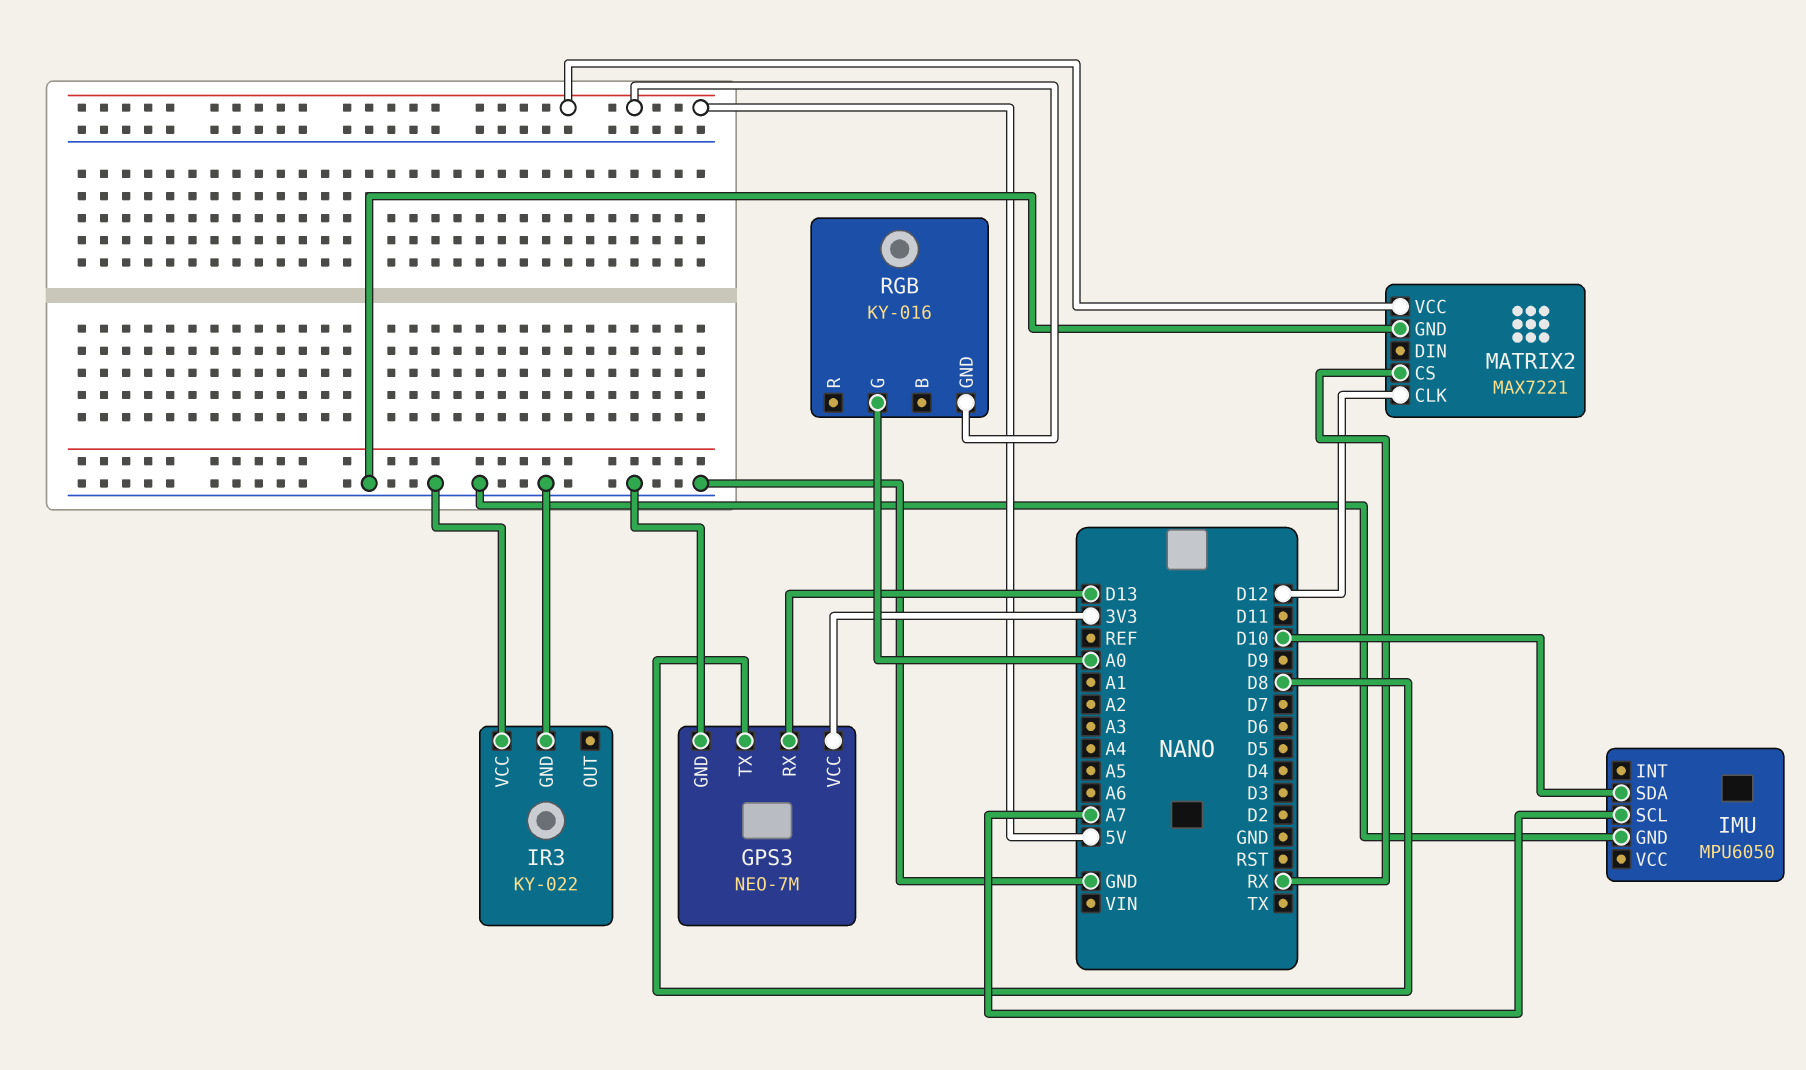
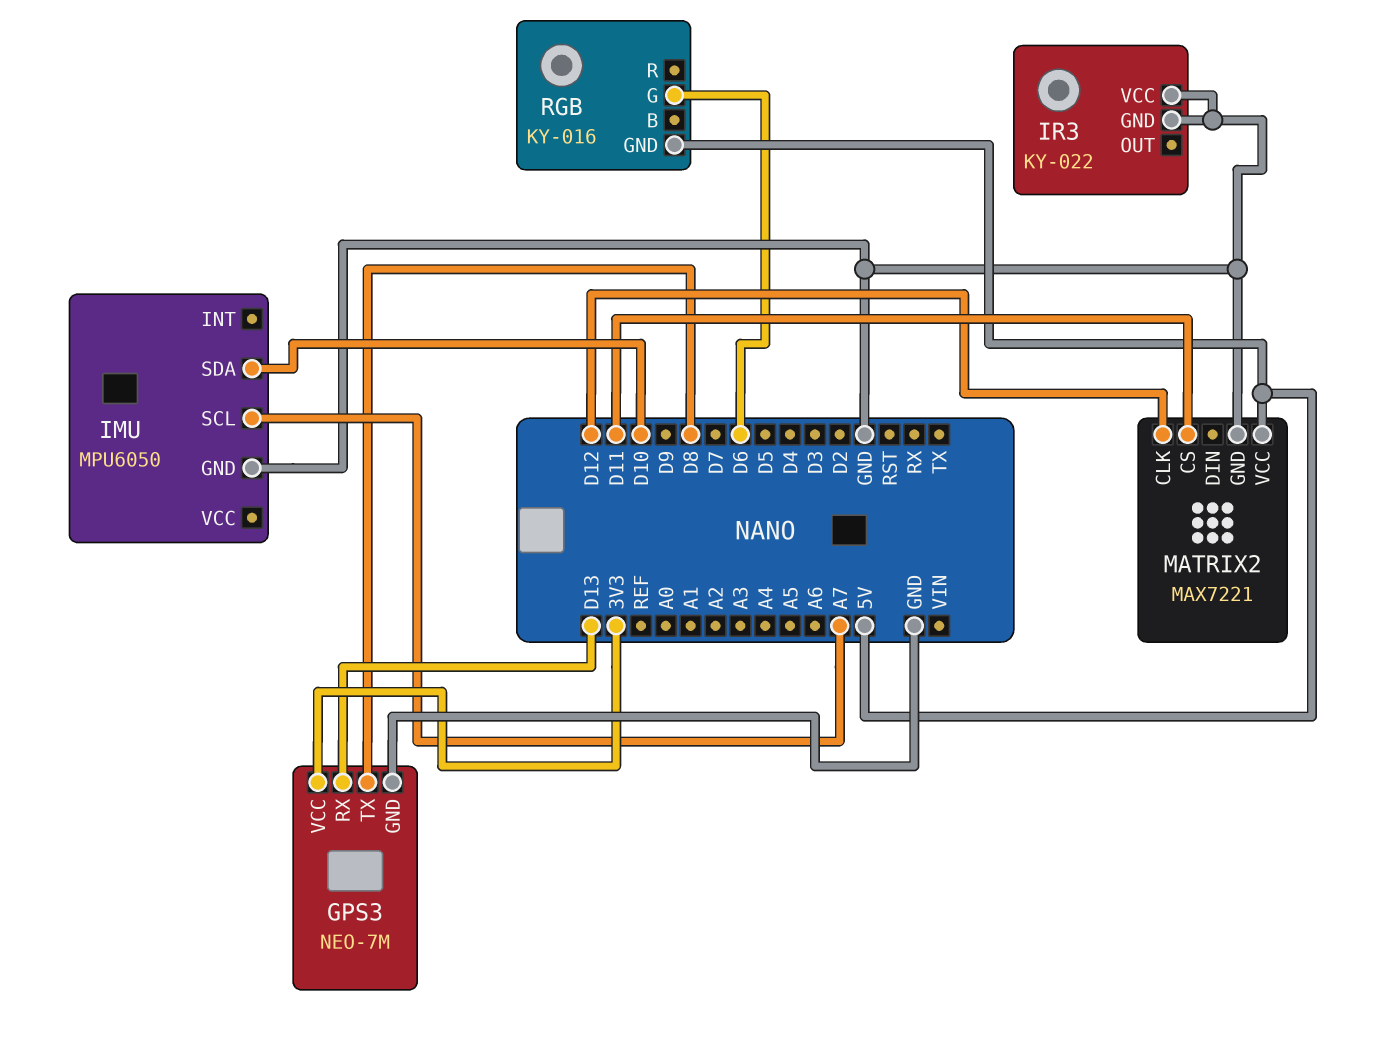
MATRIX2 pin CS: RX -> D11
RGB pin G: A0 -> D6

